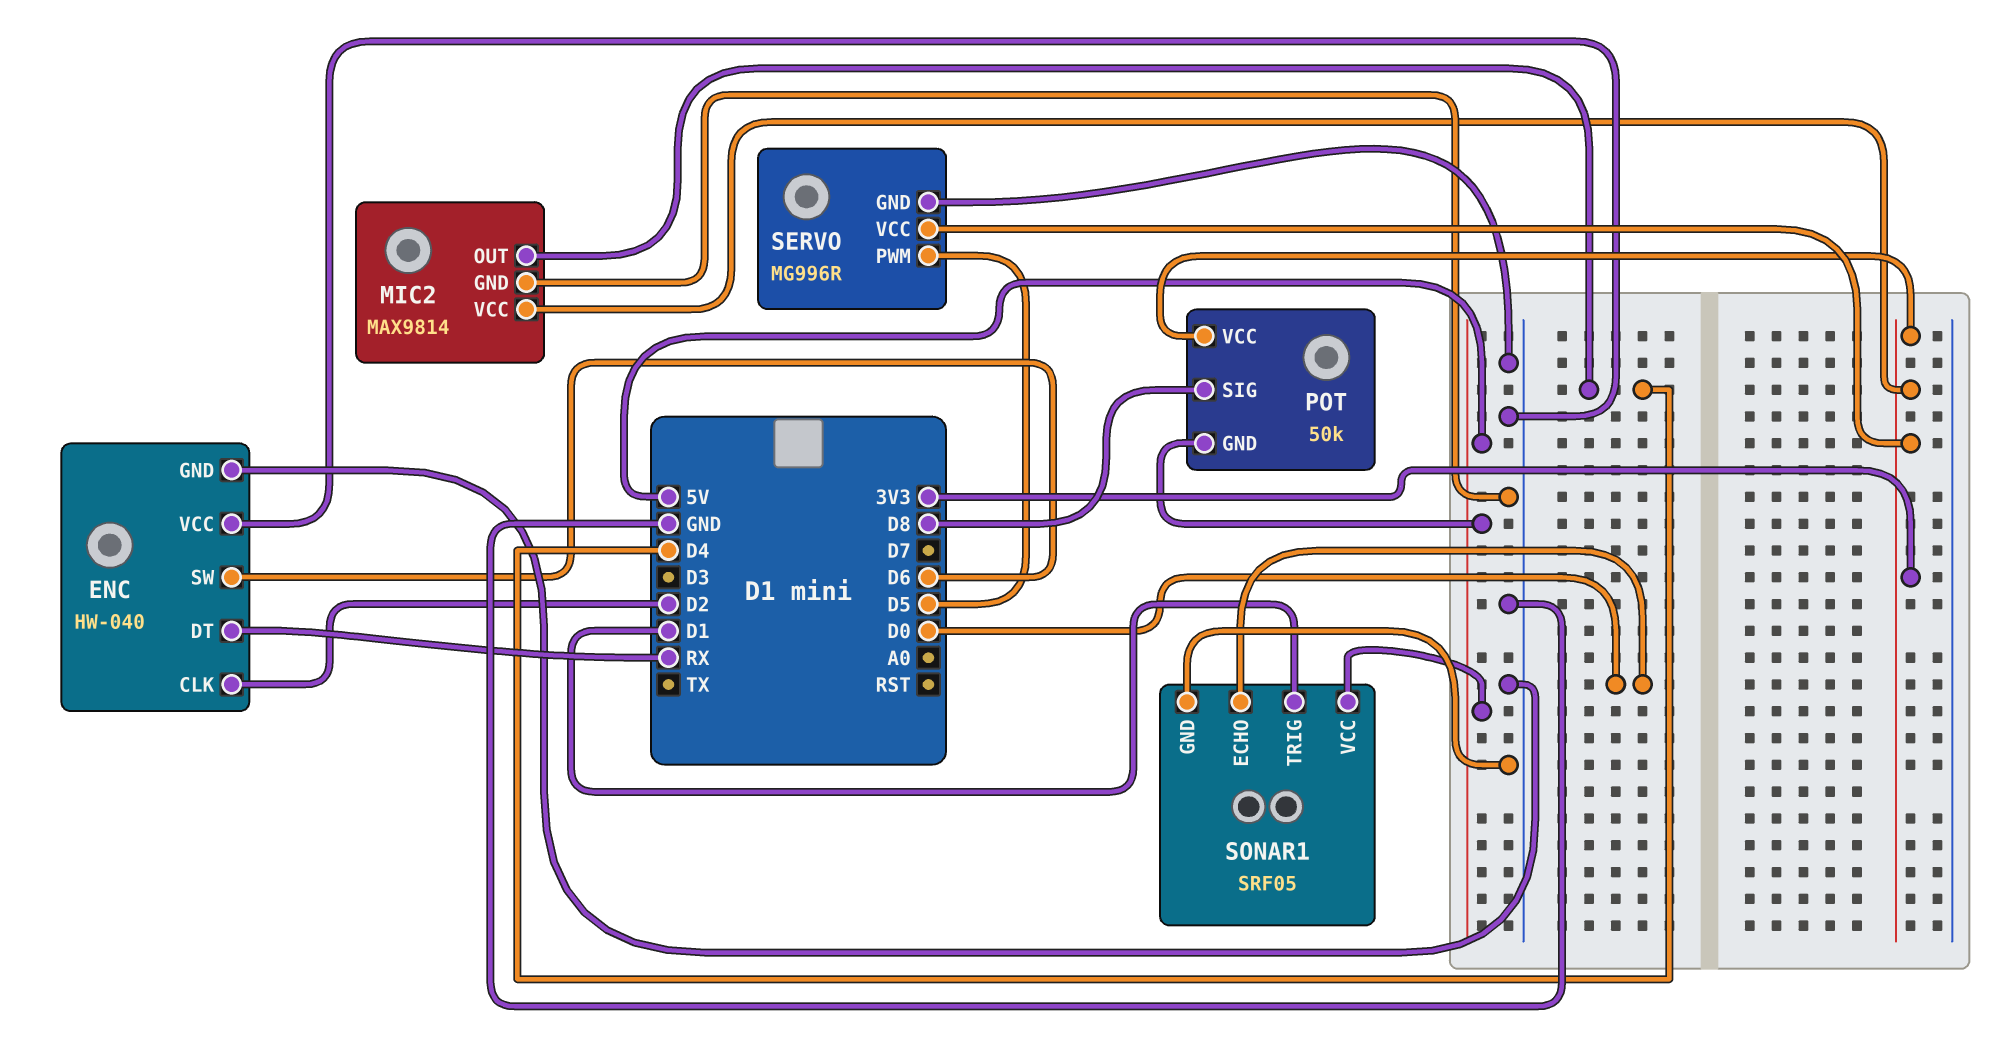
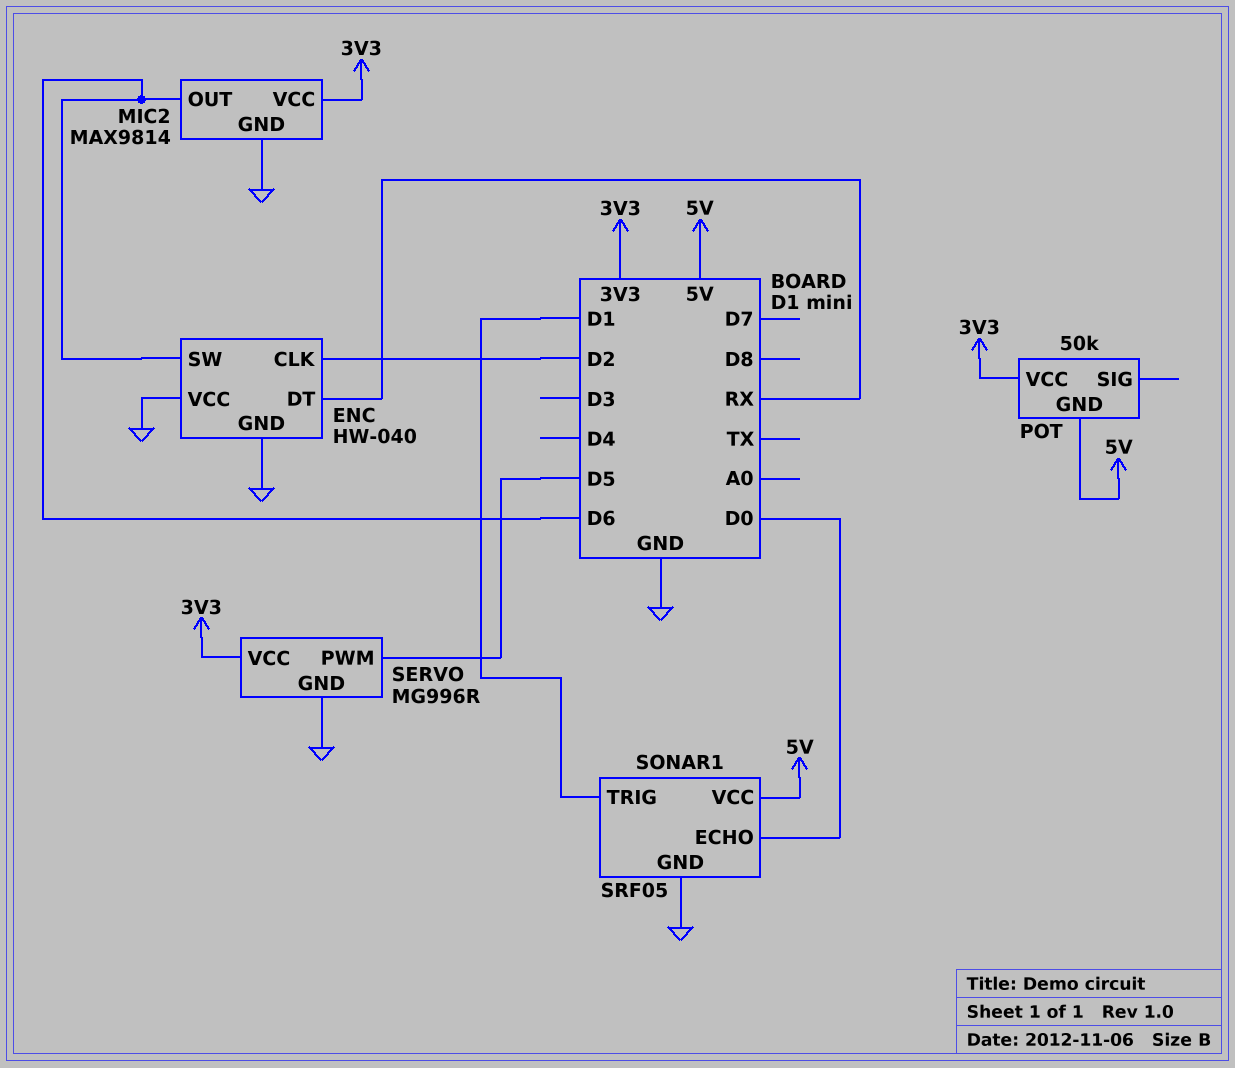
MIC2 pin OUT: D4 -> D6
POT pin SIG: D8 -> none

